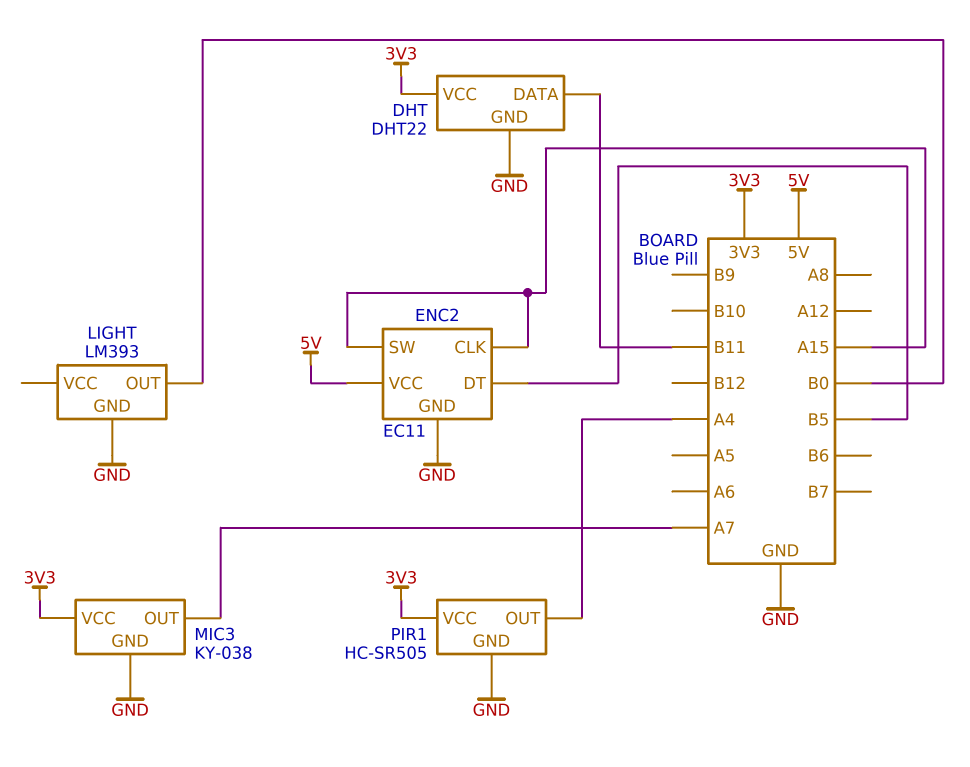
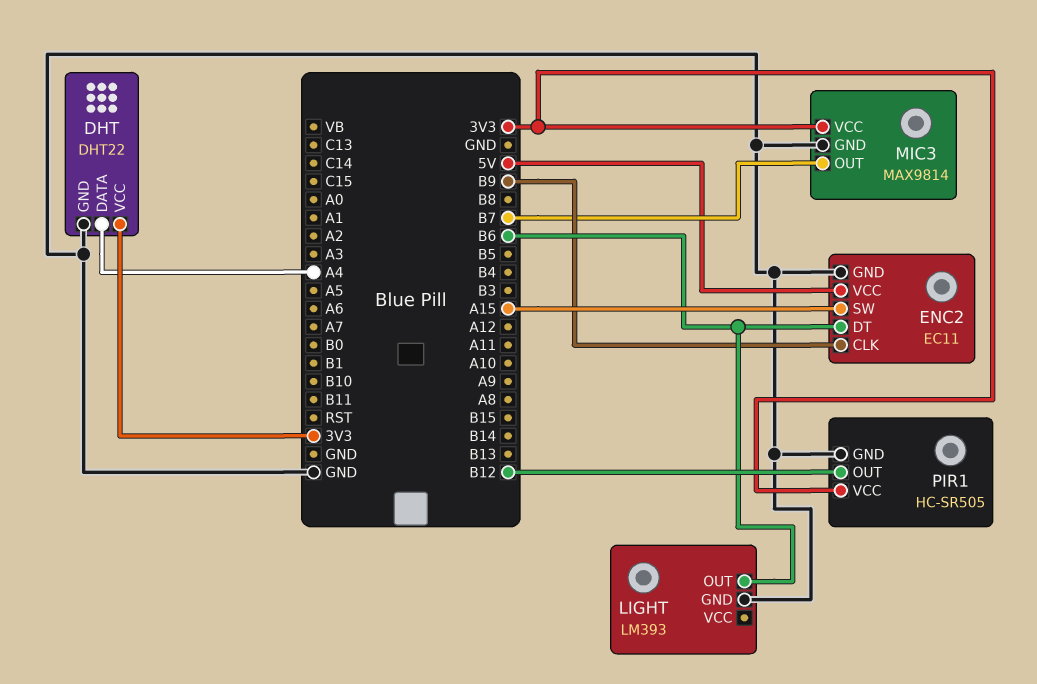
DHT pin DATA: B11 -> A4
ENC2 pin CLK: A15 -> B9
ENC2 pin DT: B5 -> B6
LIGHT pin OUT: B0 -> B6
MIC3: KY-038 -> MAX9814
MIC3 pin OUT: A7 -> B7
PIR1 pin OUT: A4 -> B12

